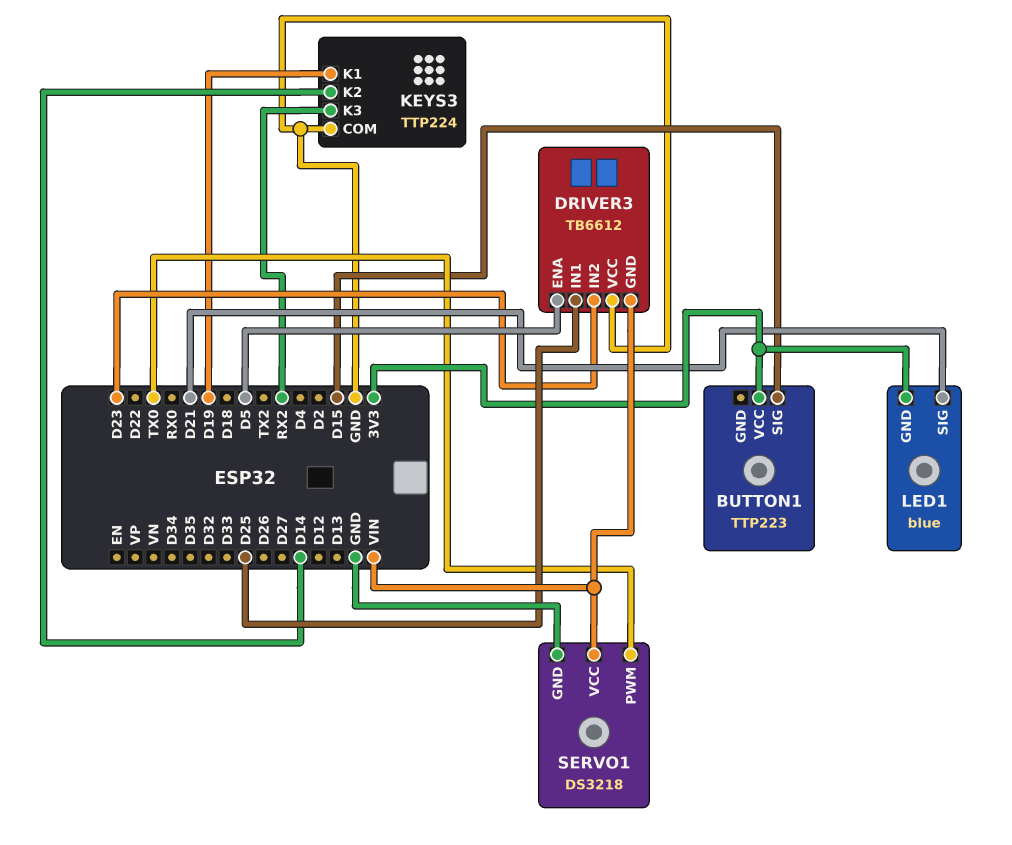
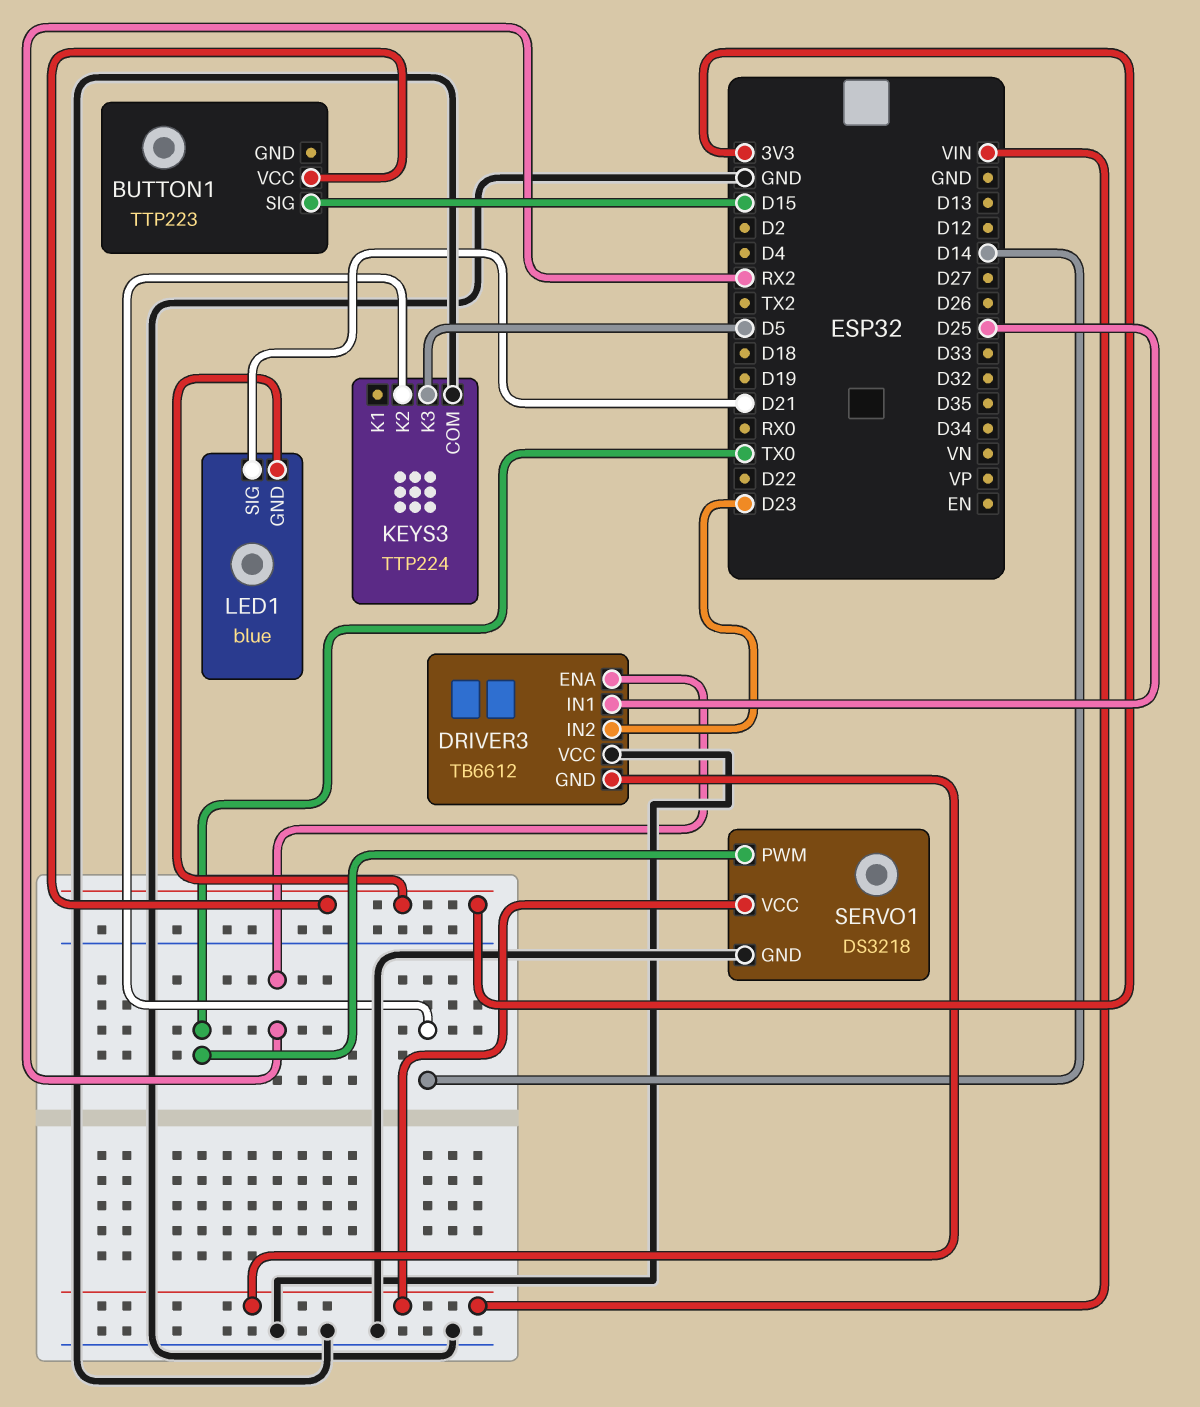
DRIVER3 pin ENA: D5 -> RX2
KEYS3 pin K1: D19 -> none
KEYS3 pin K3: RX2 -> D5

